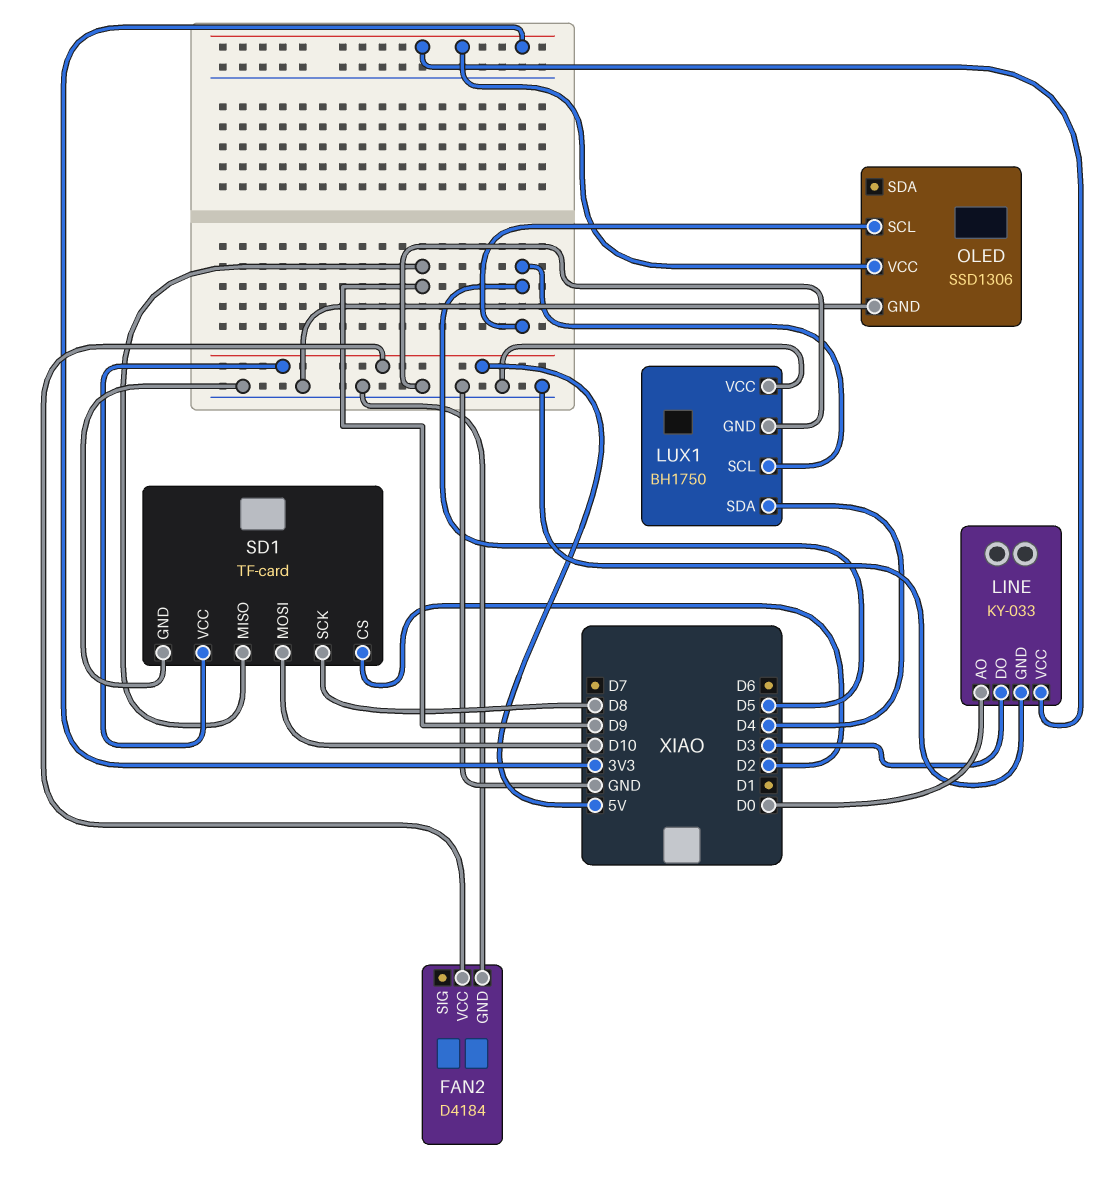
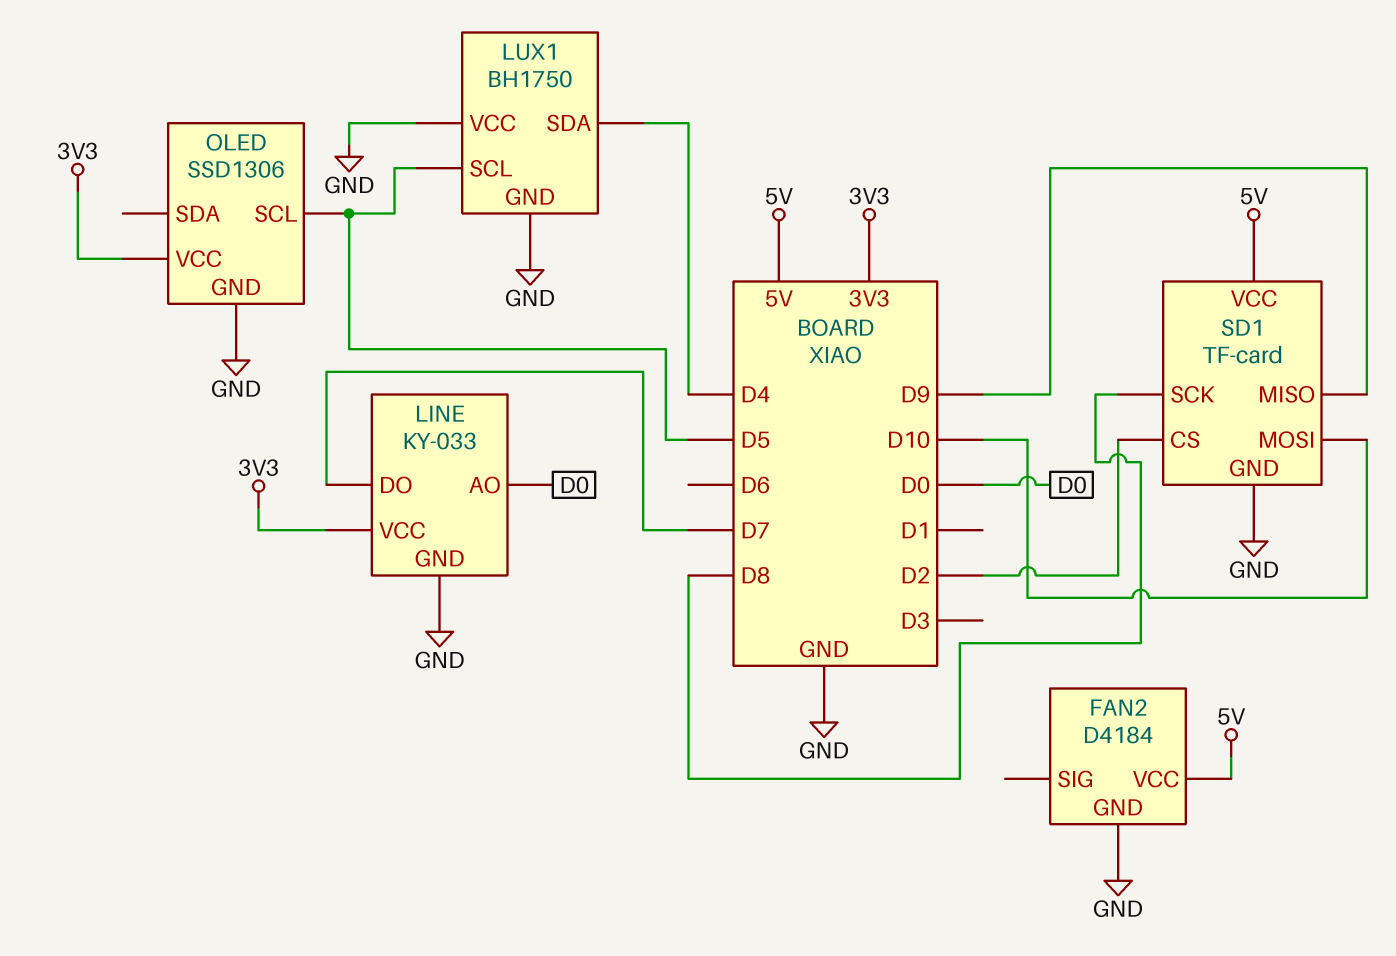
LINE pin DO: D3 -> D7

